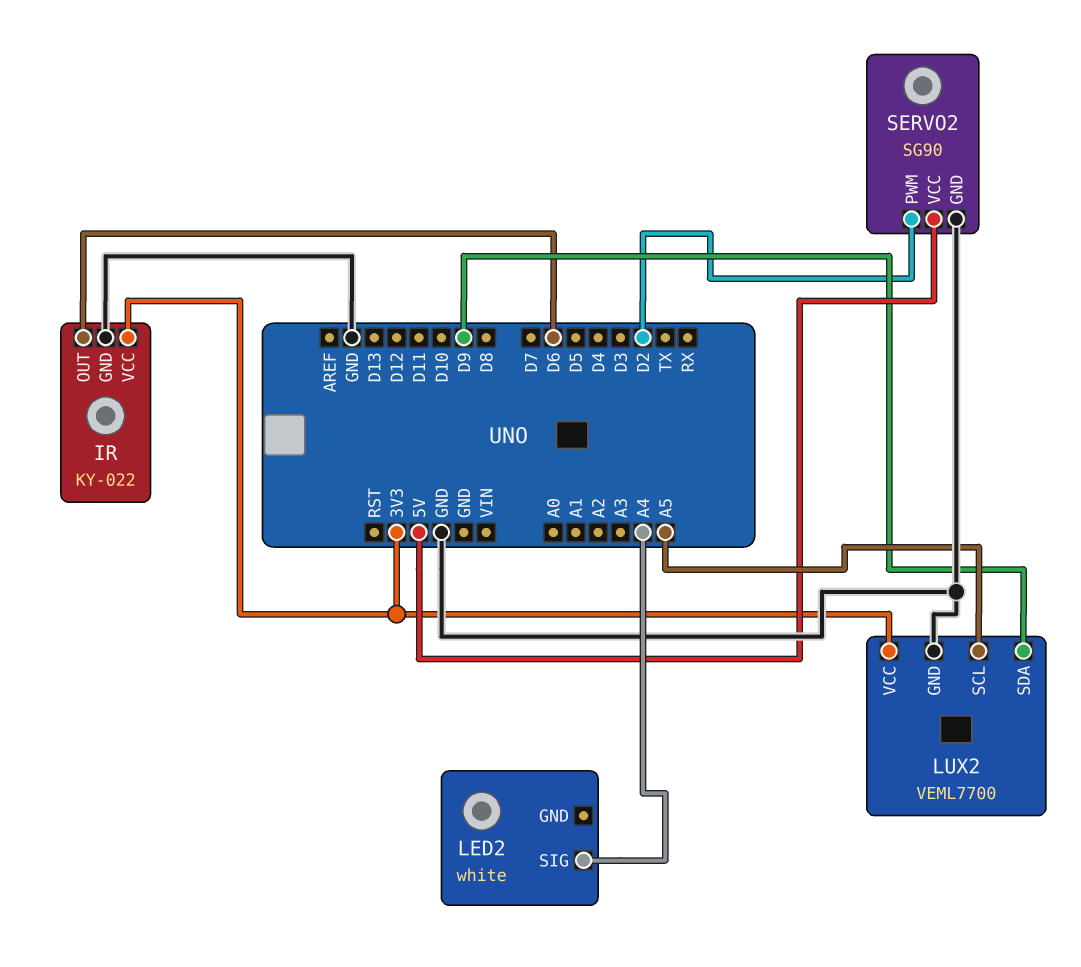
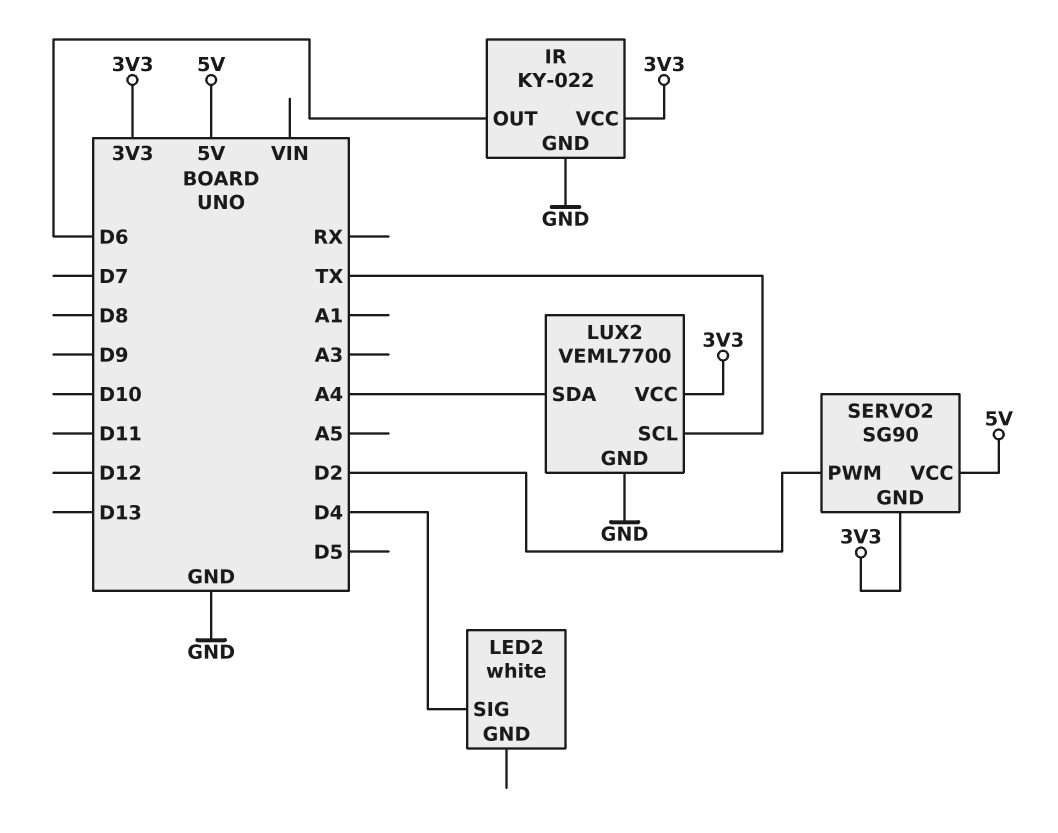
LED2 pin SIG: A4 -> D4
LUX2 pin SCL: A5 -> TX
LUX2 pin SDA: D9 -> A4
SERVO2 pin GND: GND -> 3V3

